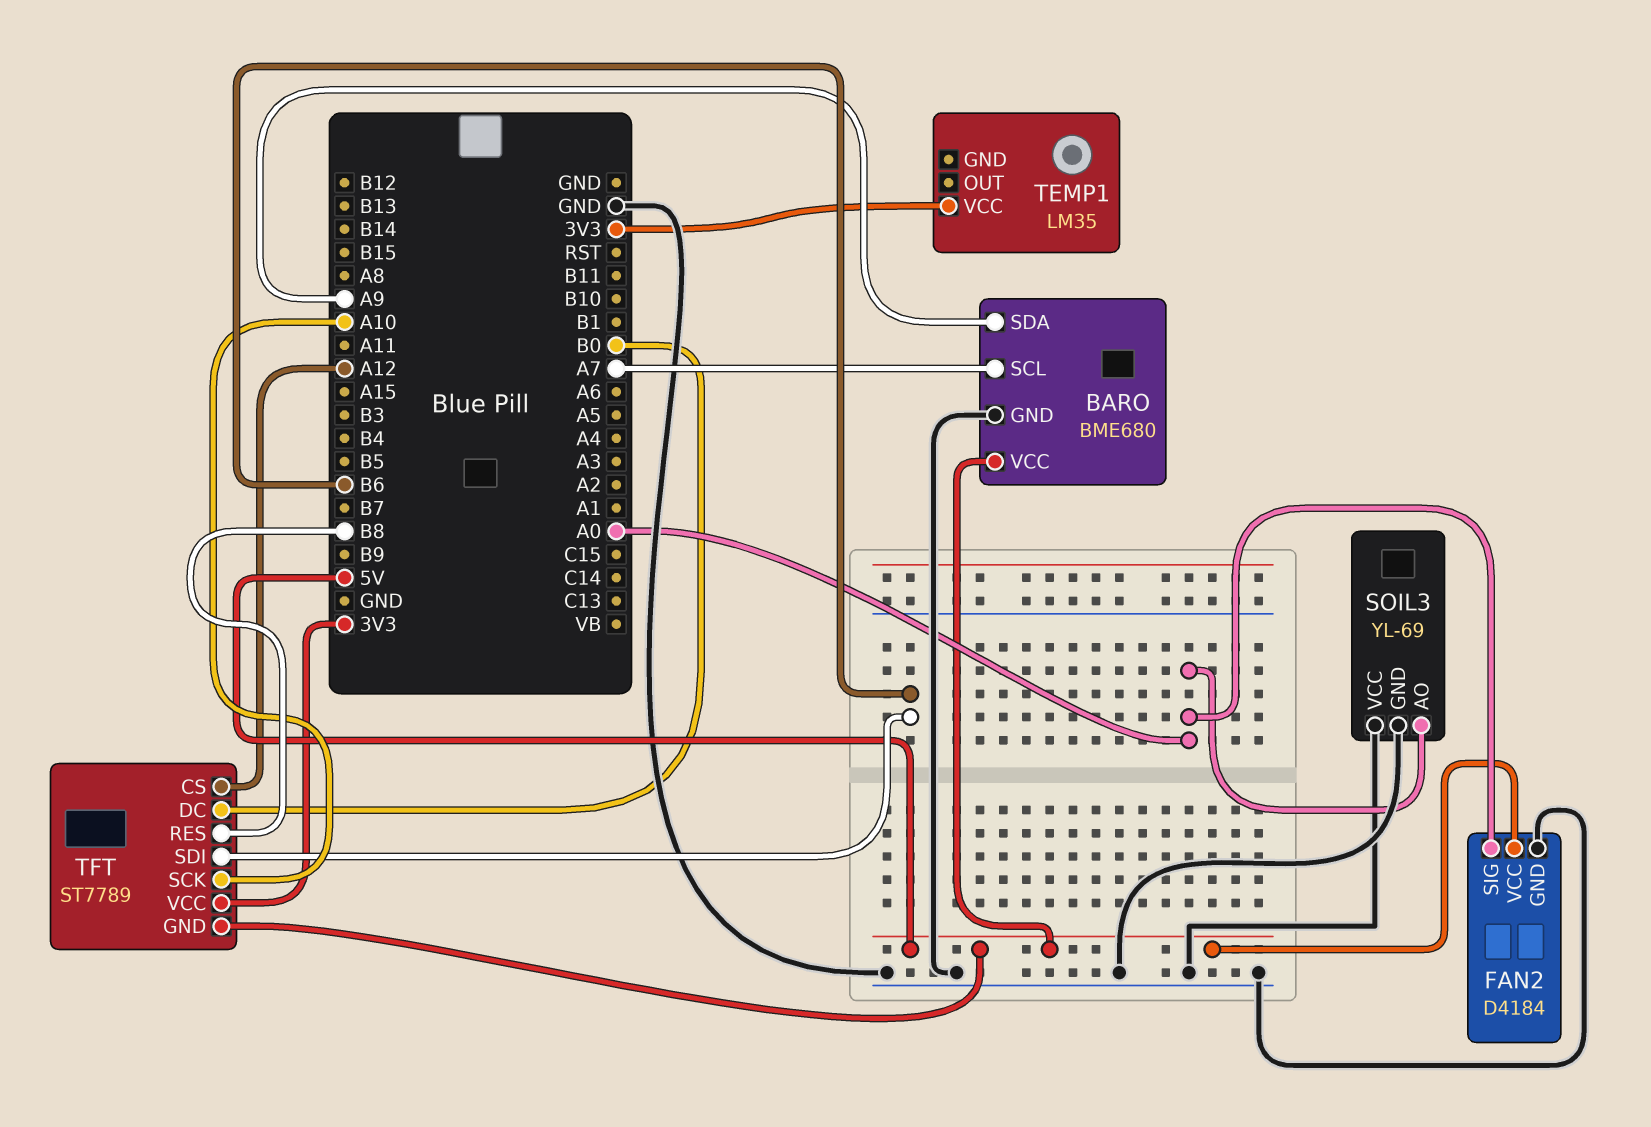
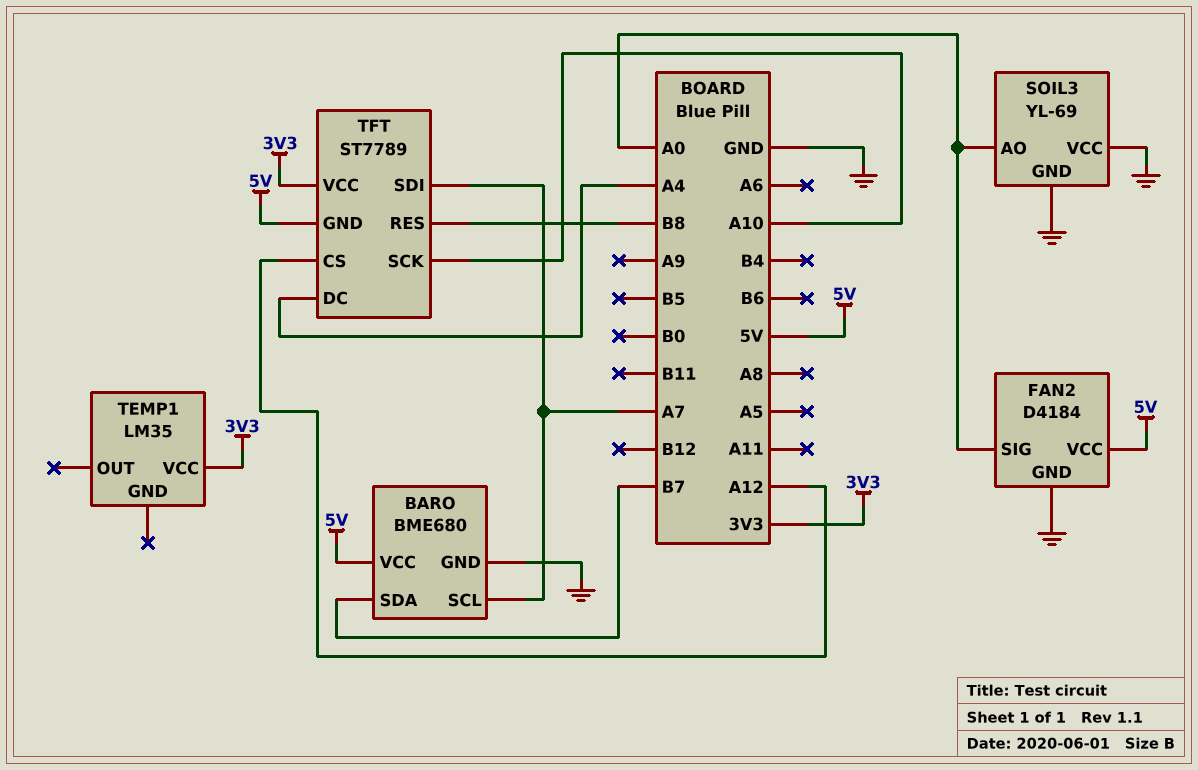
BARO pin SDA: A9 -> B7
TFT pin DC: B0 -> A4
TFT pin SDI: B6 -> A7

